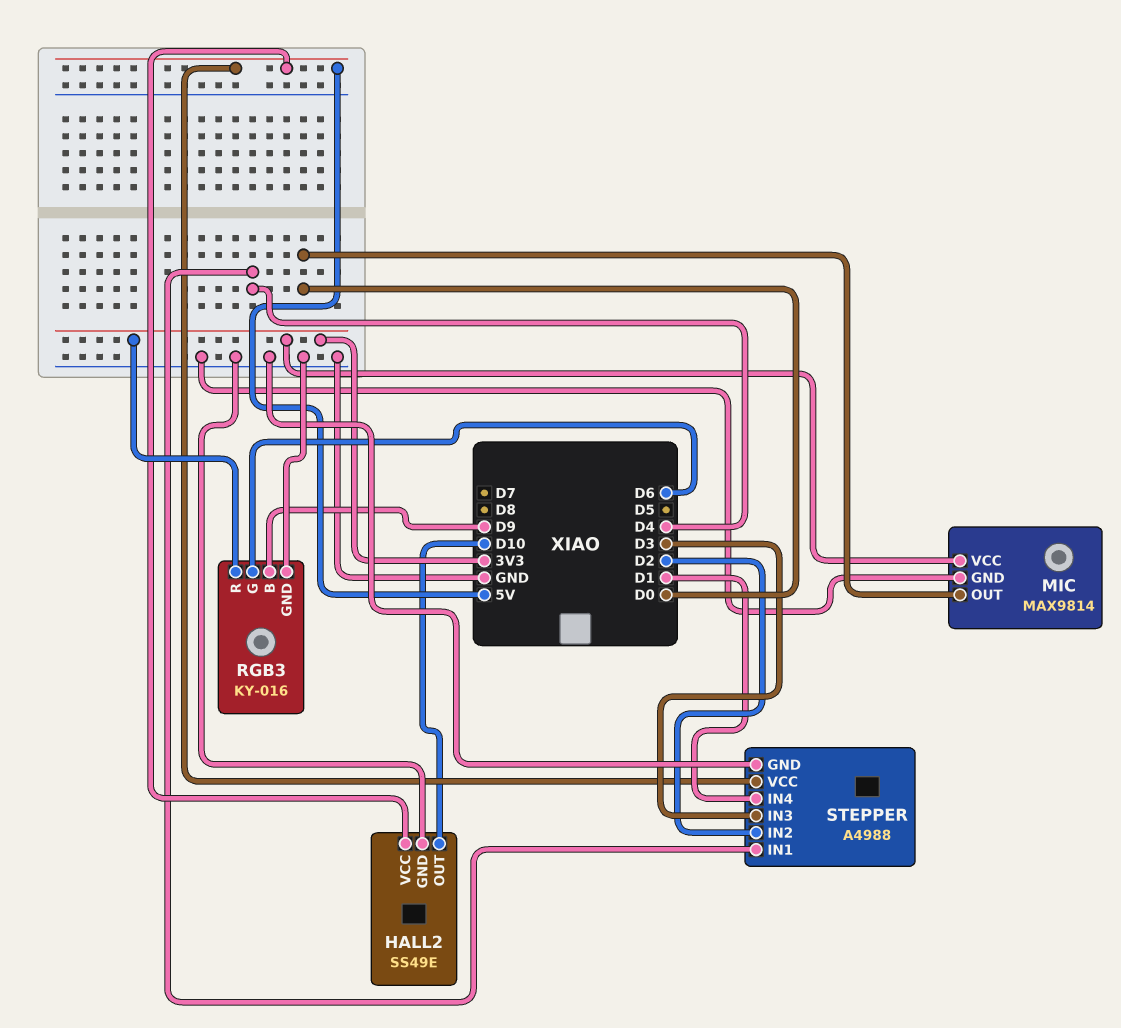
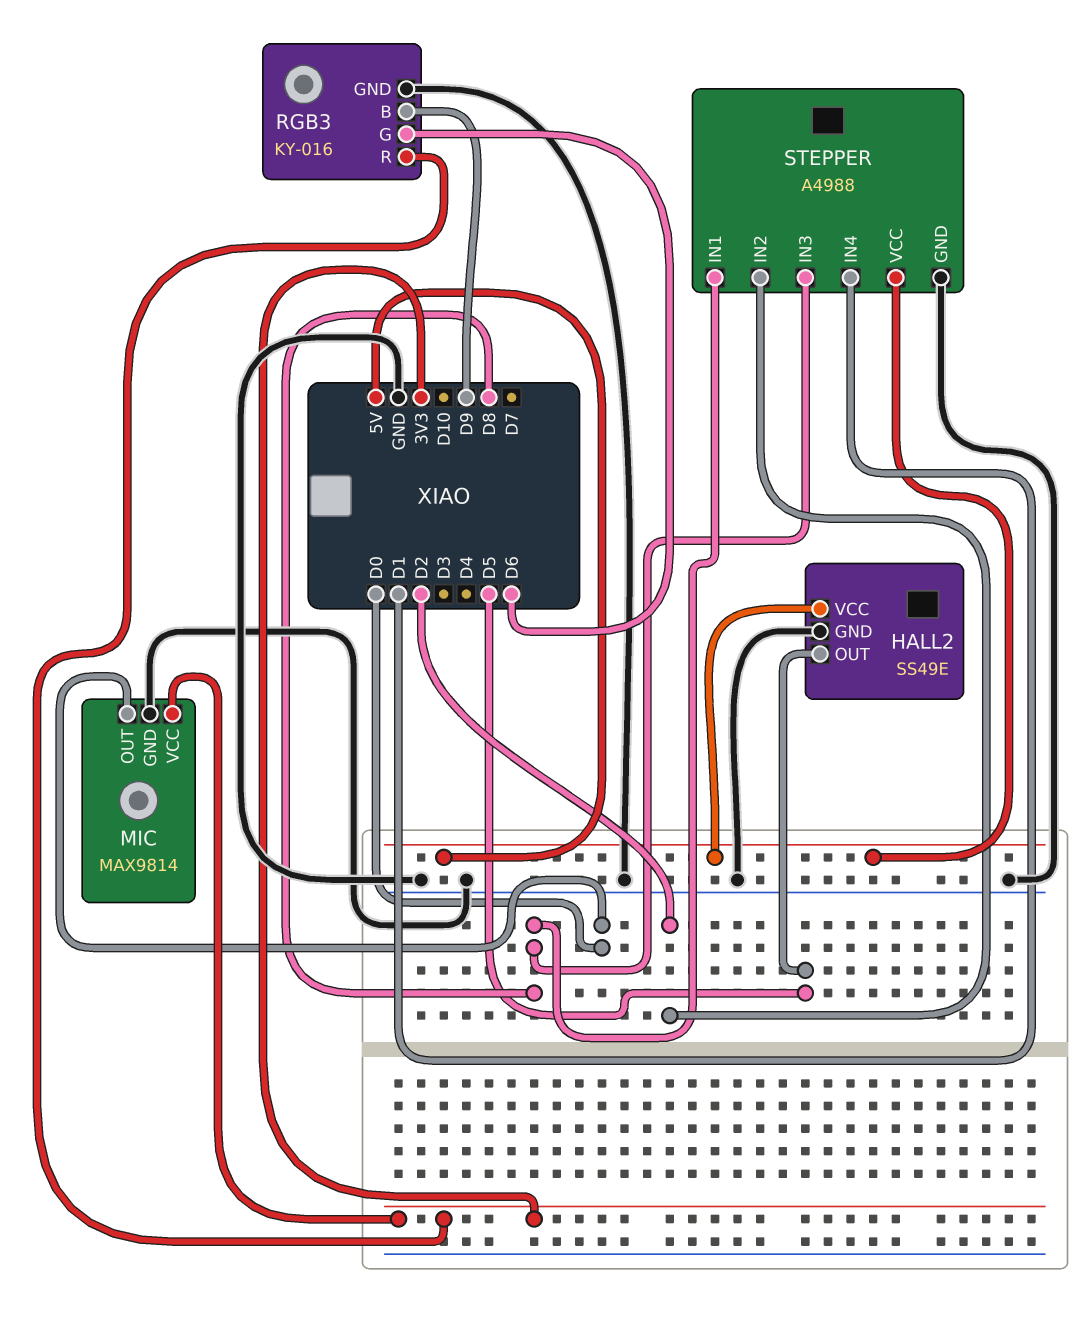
HALL2 pin OUT: D10 -> D5
STEPPER pin IN1: D4 -> D8
STEPPER pin IN3: D3 -> D8

